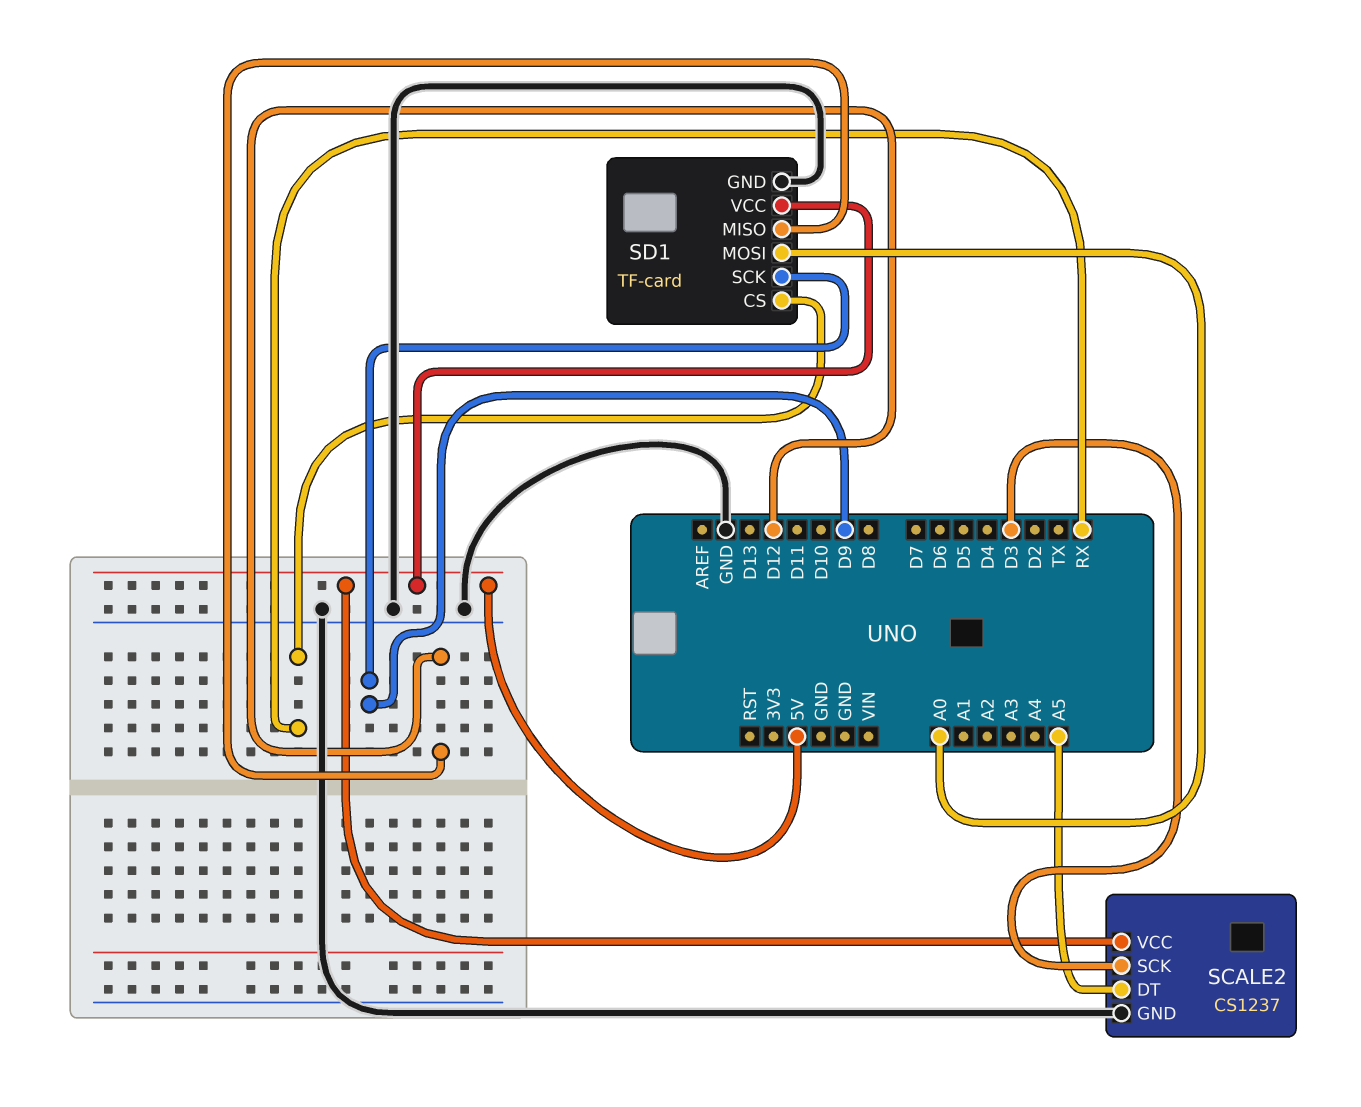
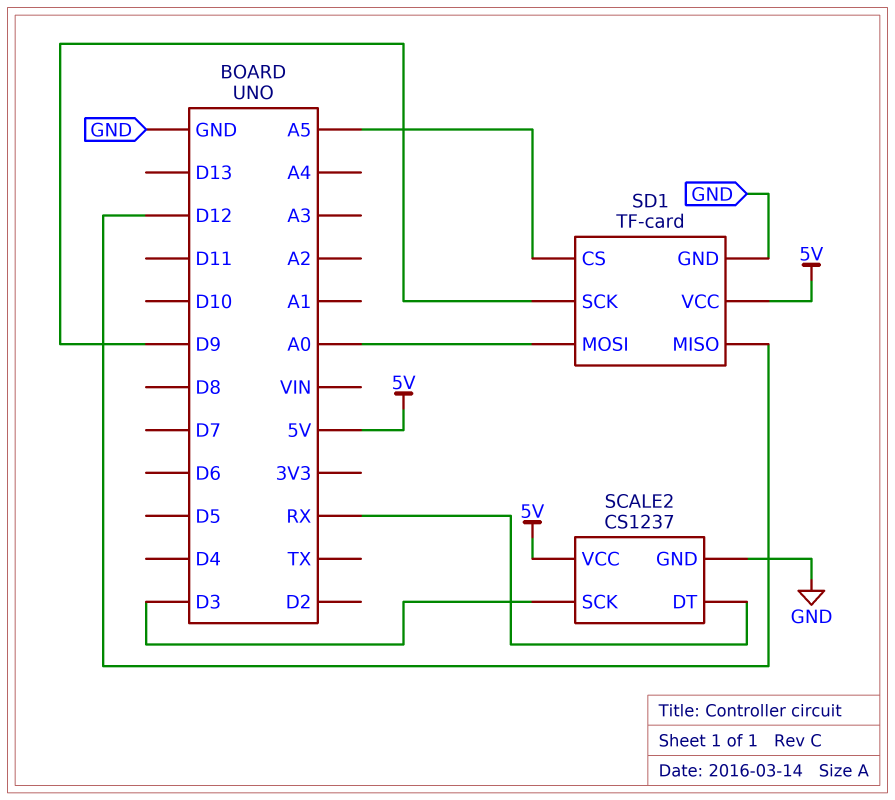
SCALE2 pin DT: A5 -> RX
SD1 pin CS: RX -> A5

